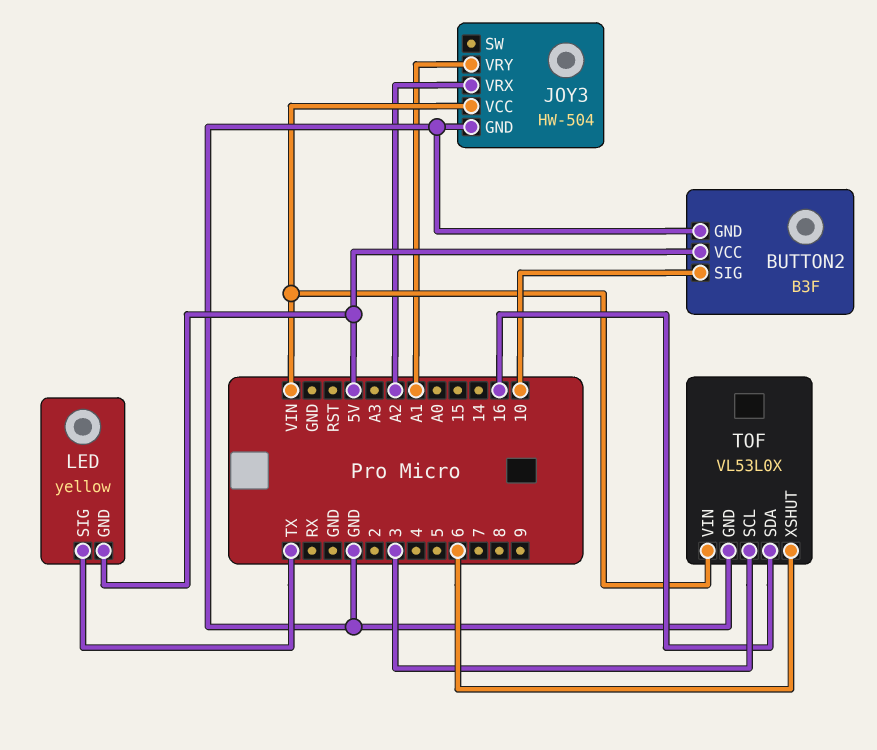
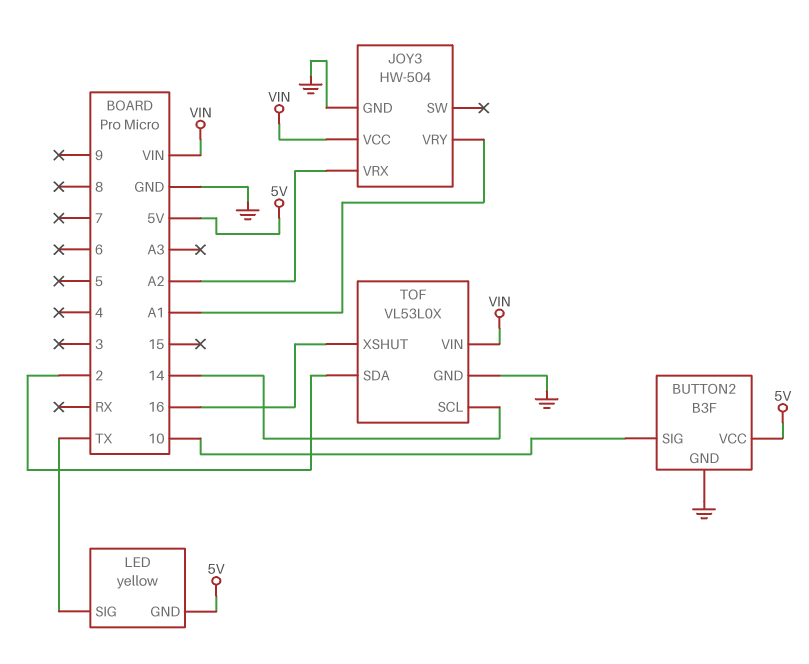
TOF pin SCL: 3 -> 14
TOF pin SDA: 16 -> 2
TOF pin XSHUT: 6 -> 16

